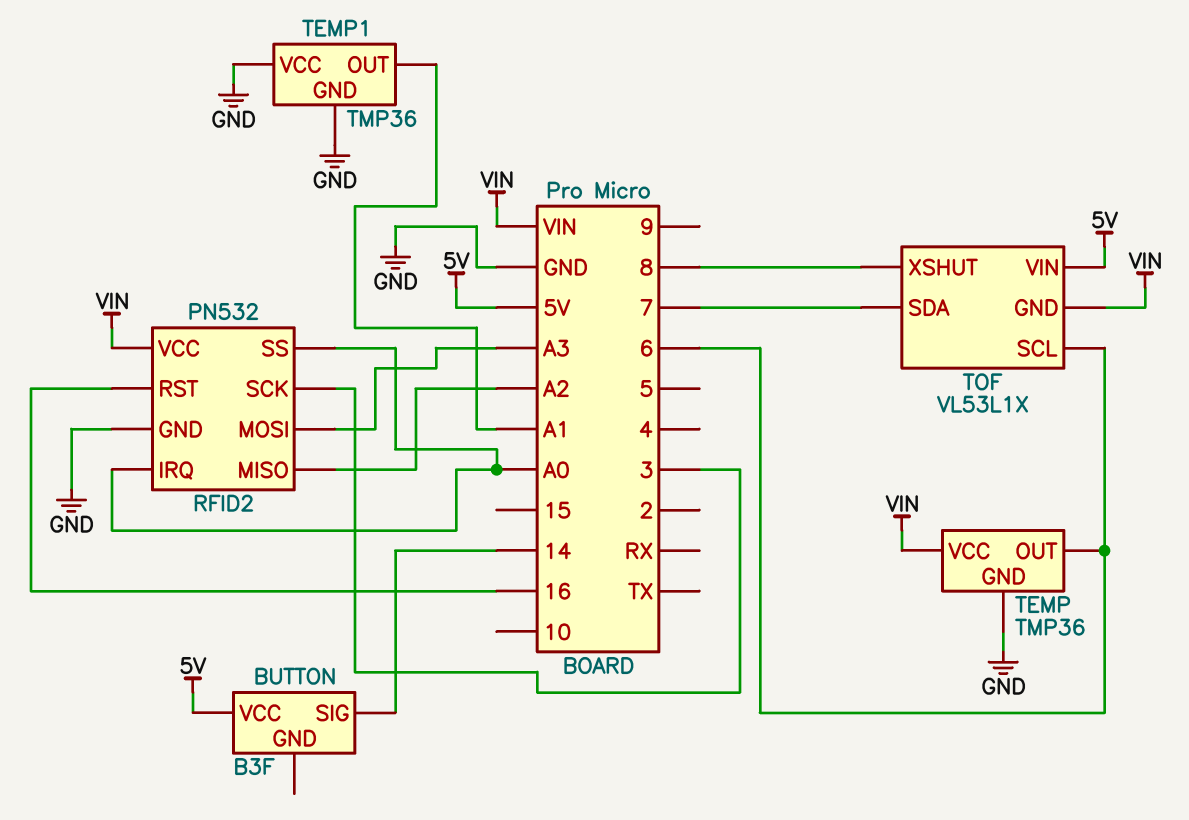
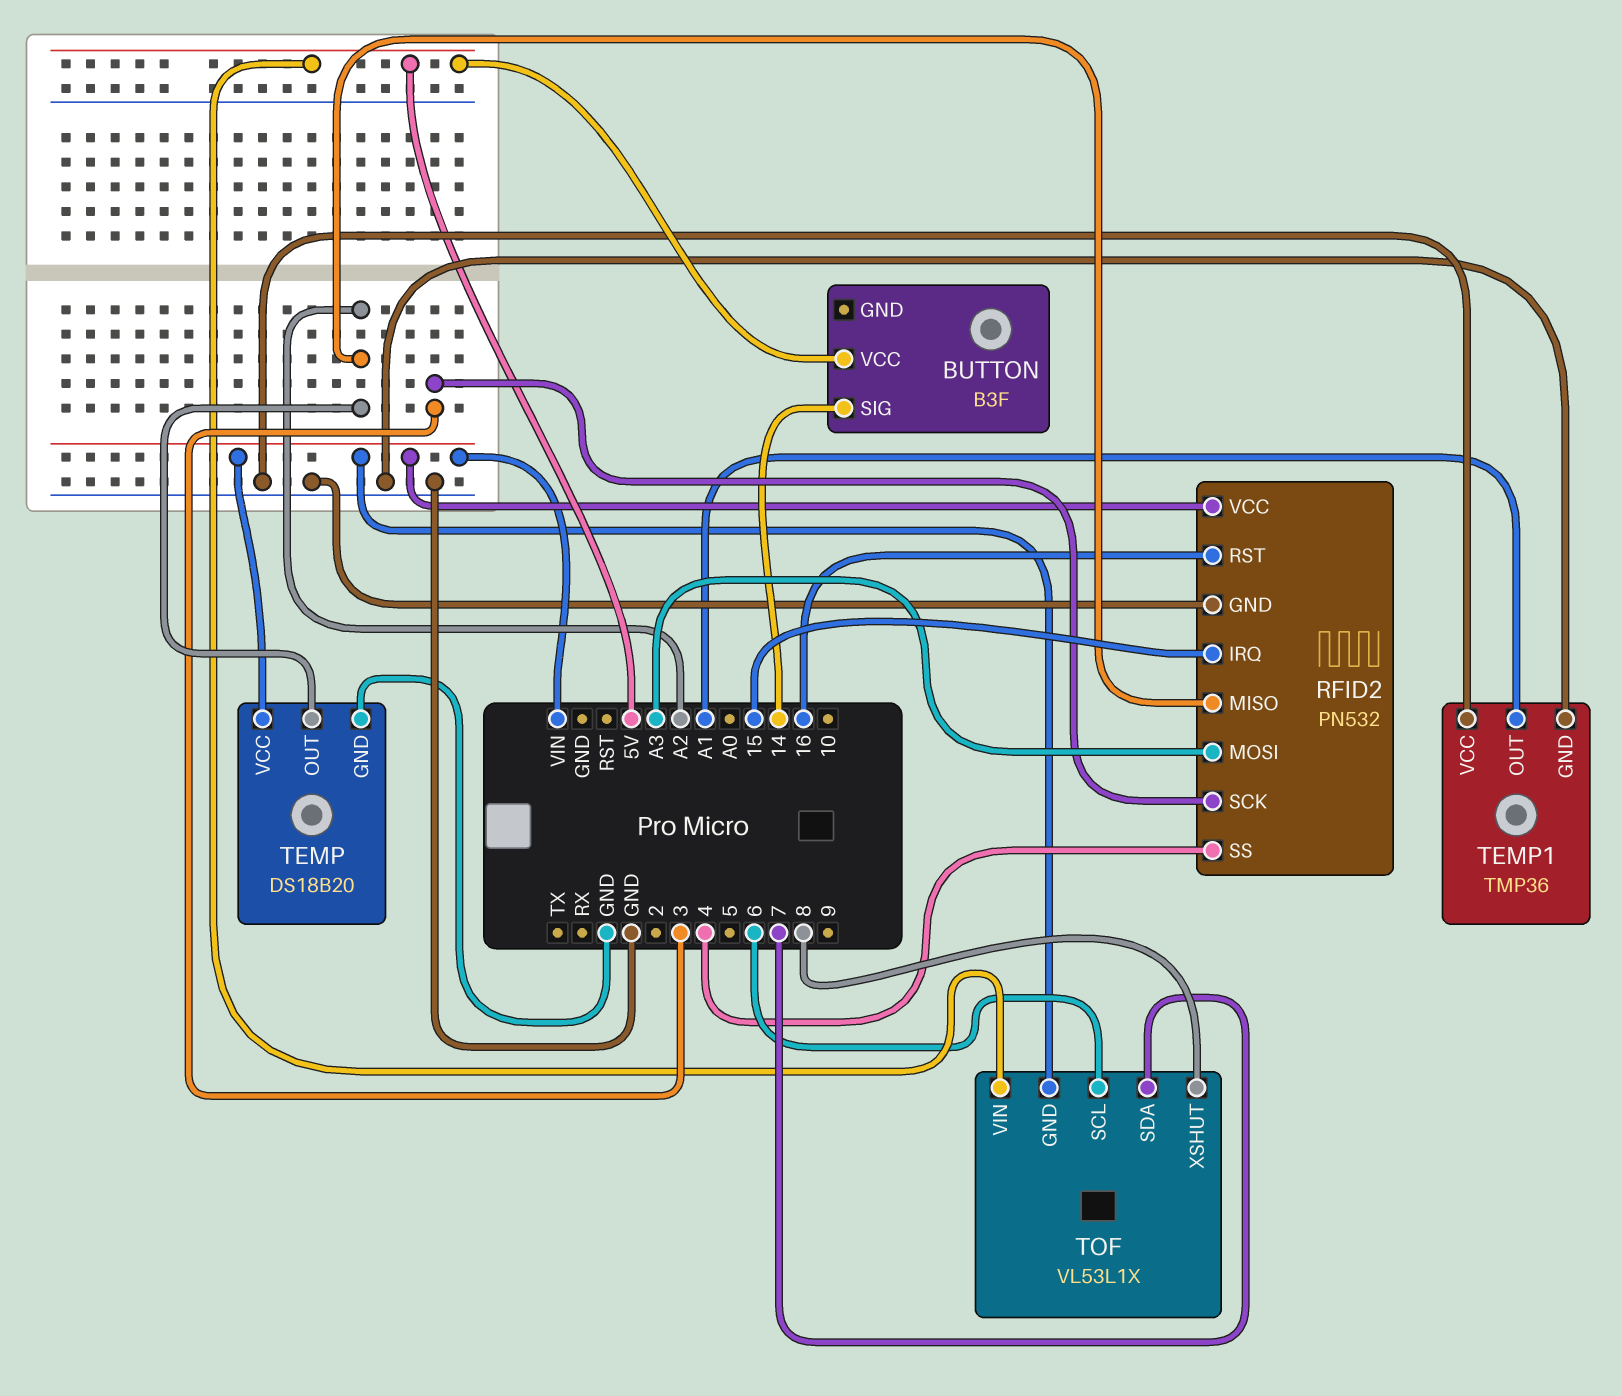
RFID2 pin IRQ: A0 -> 15
RFID2 pin SS: A0 -> 4
TEMP: TMP36 -> DS18B20
TEMP pin OUT: 6 -> A2

